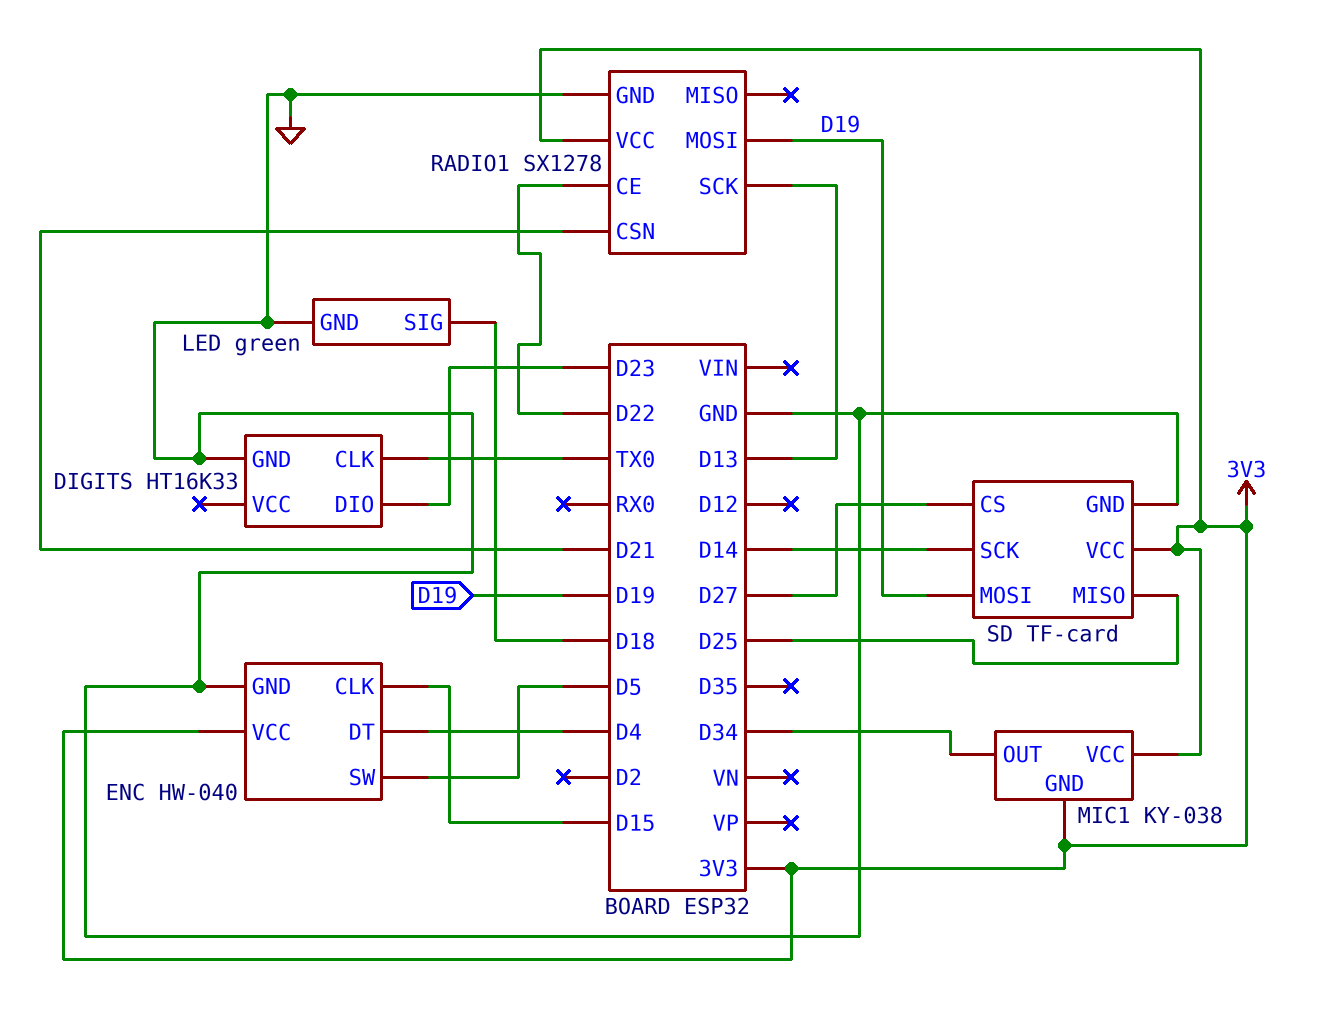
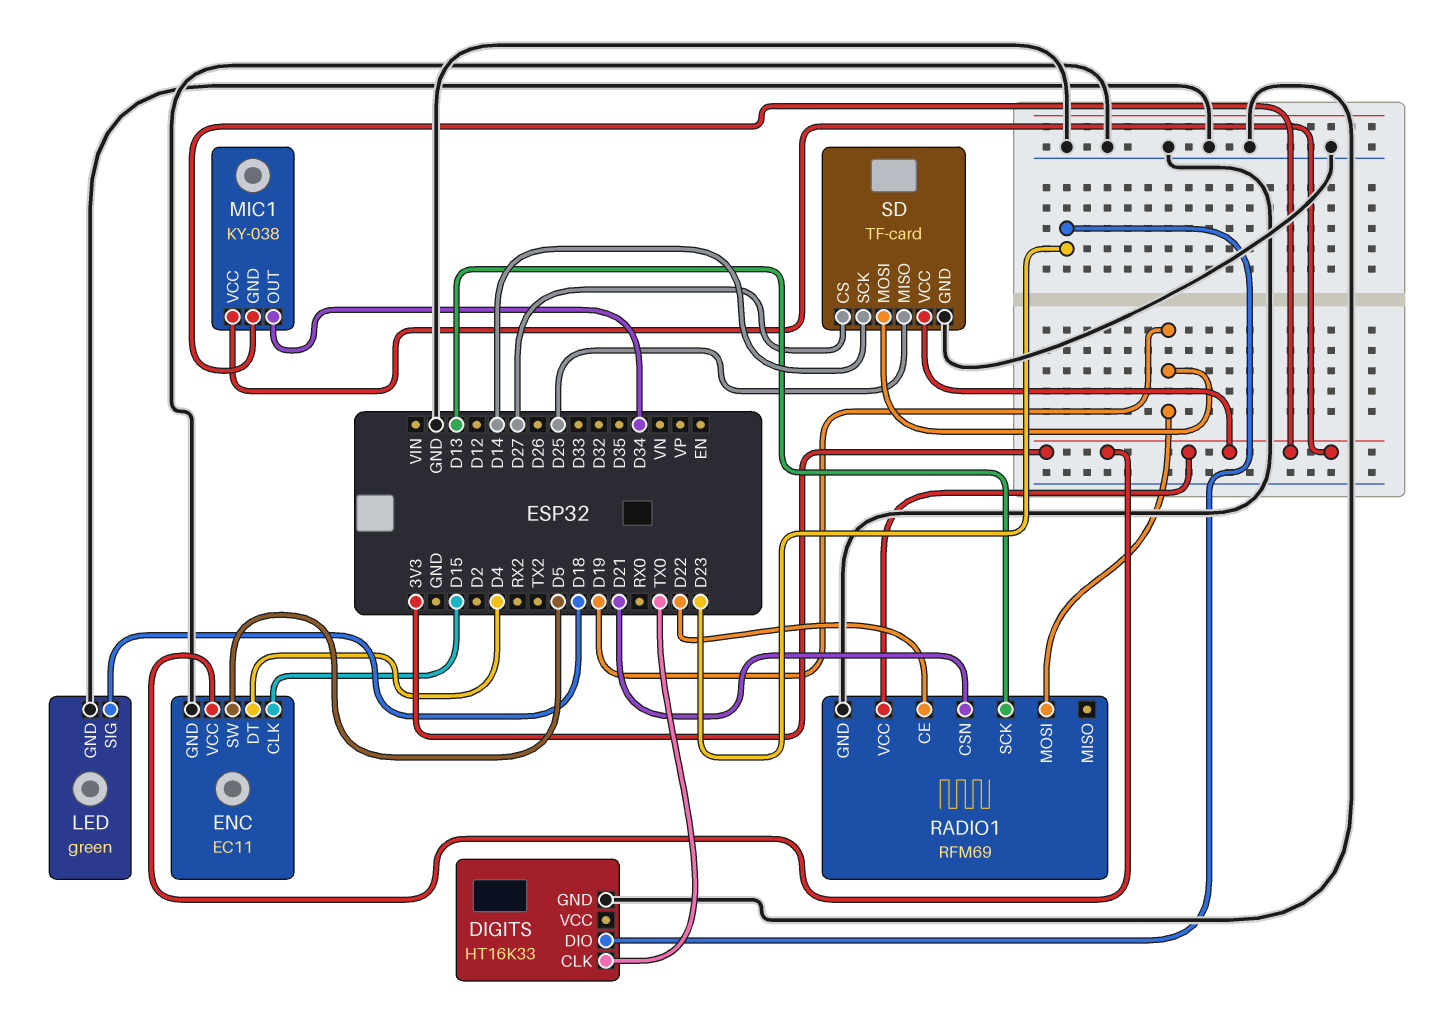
ENC: HW-040 -> EC11
RADIO1: SX1278 -> RFM69

